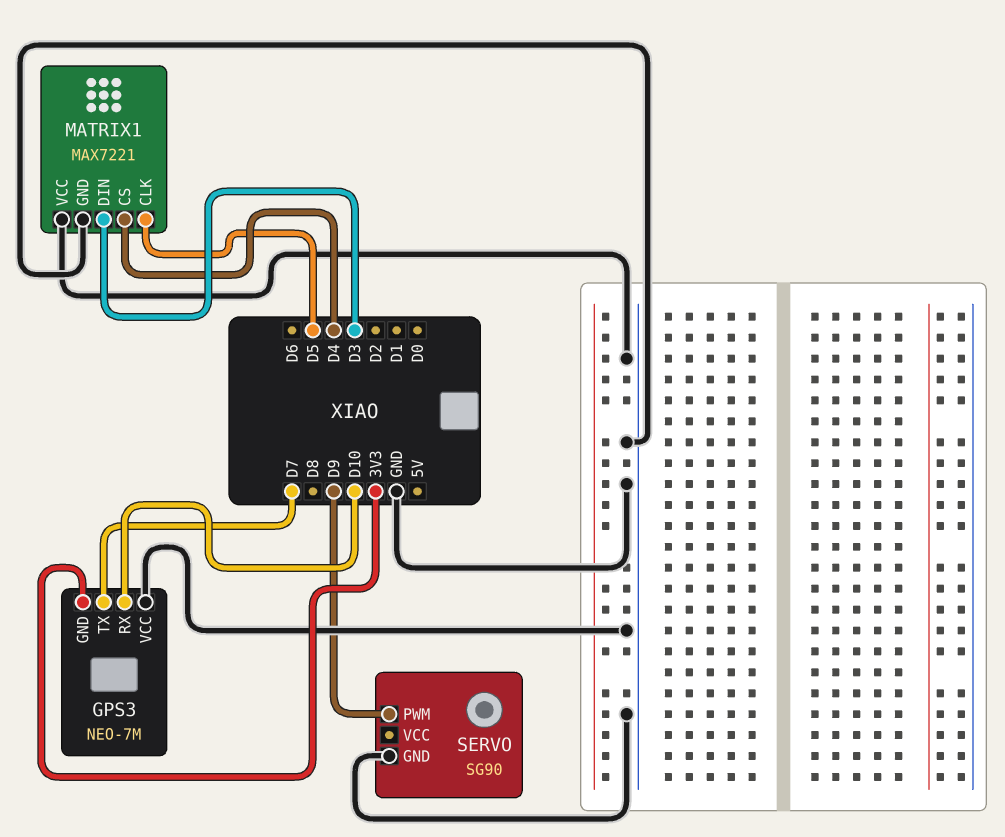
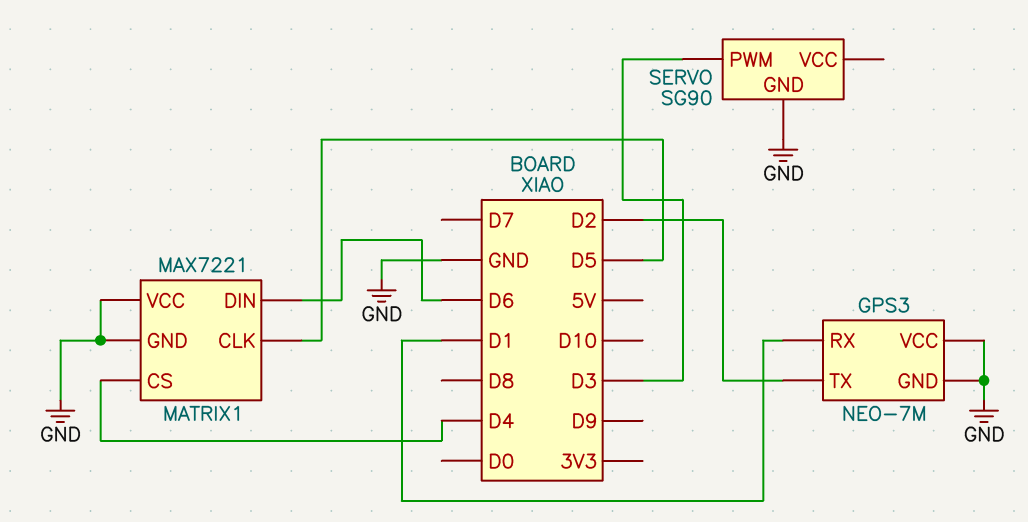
GPS3 pin GND: 3V3 -> GND
GPS3 pin RX: D10 -> D1
GPS3 pin TX: D7 -> D2
MATRIX1 pin DIN: D3 -> D6
SERVO pin PWM: D9 -> D3

